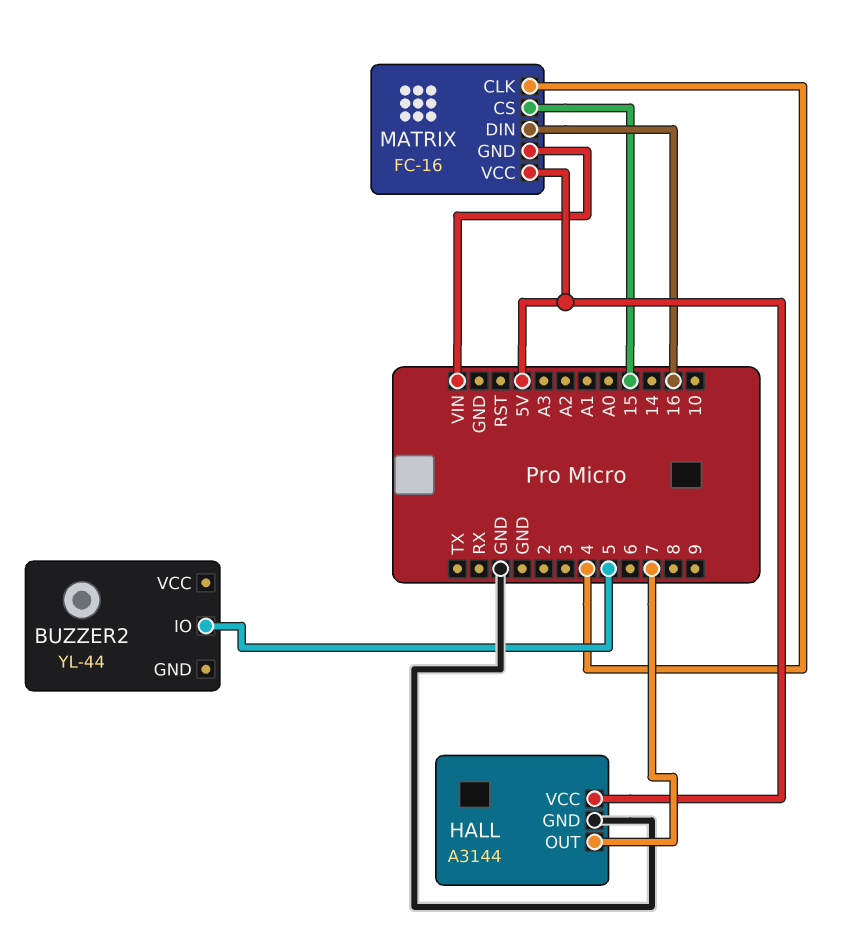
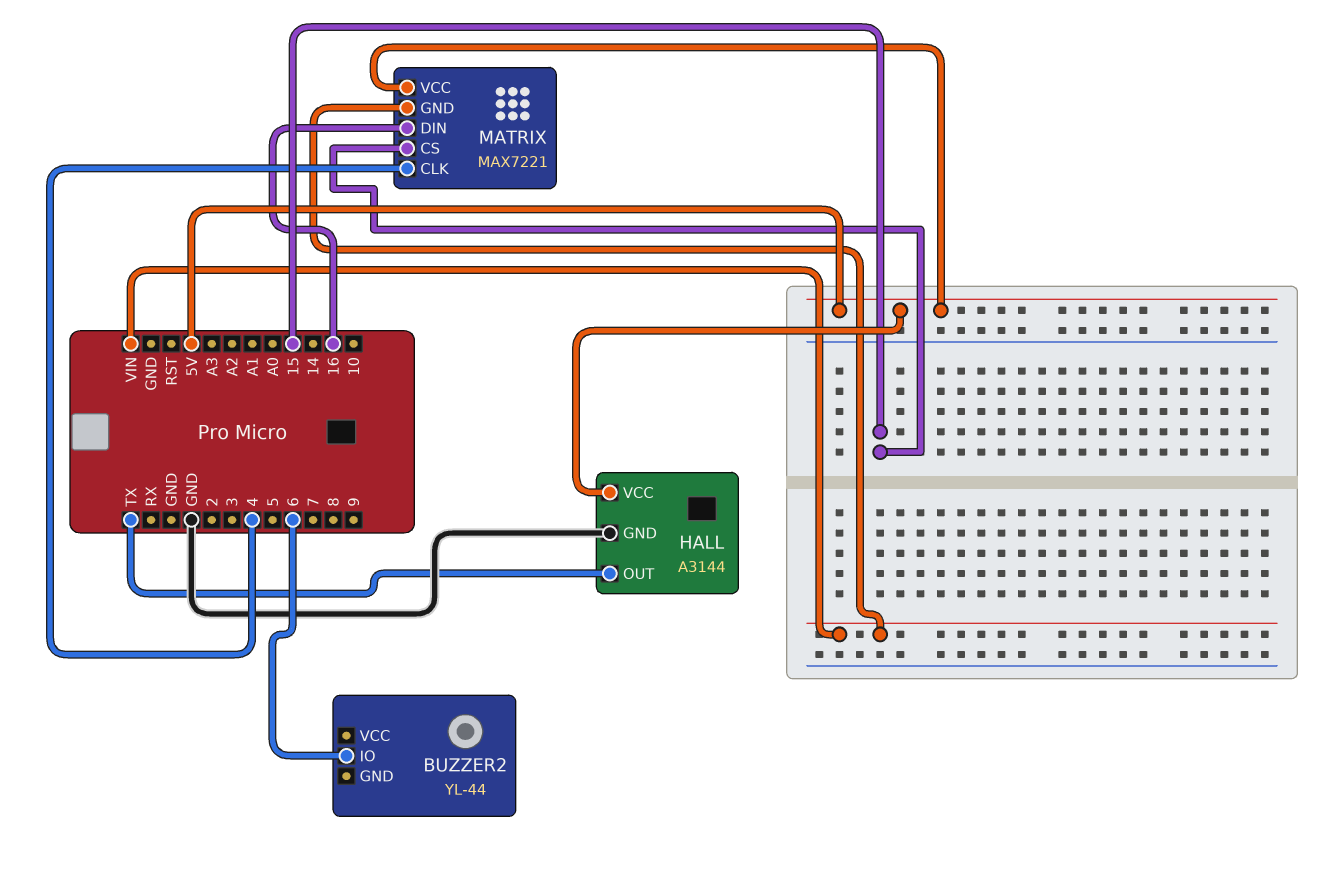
BUZZER2 pin IO: 5 -> 6
HALL pin OUT: 7 -> TX
MATRIX: FC-16 -> MAX7221

